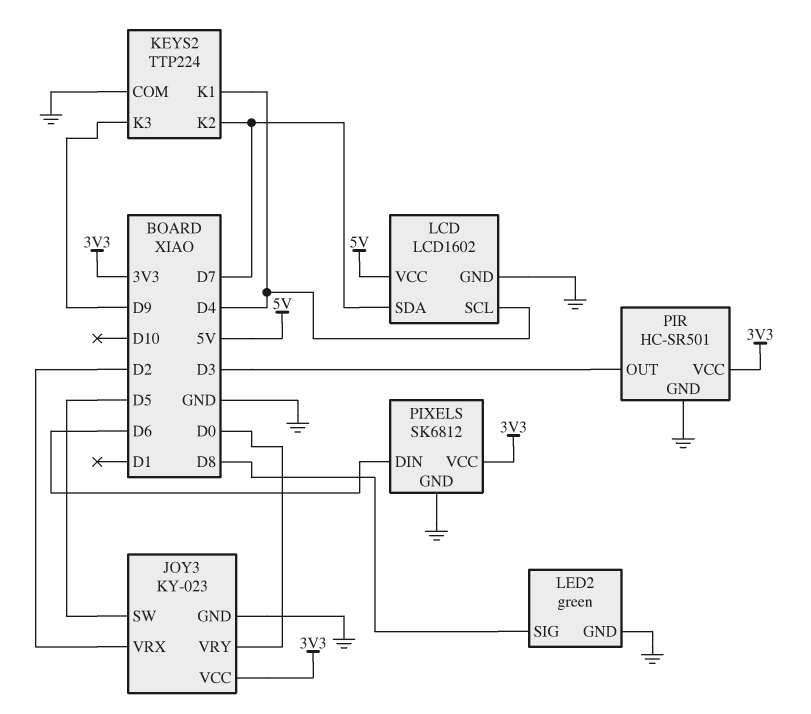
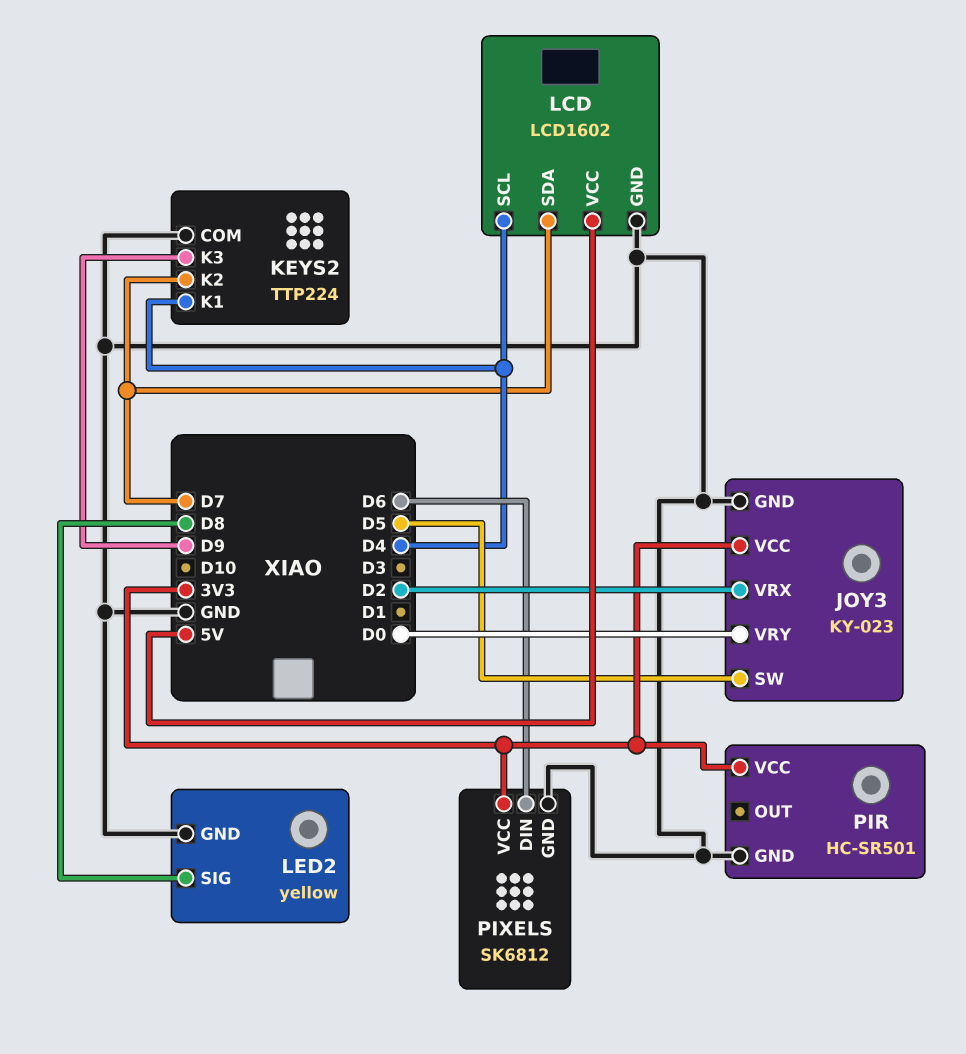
LED2: green -> yellow
PIR pin OUT: D3 -> none

